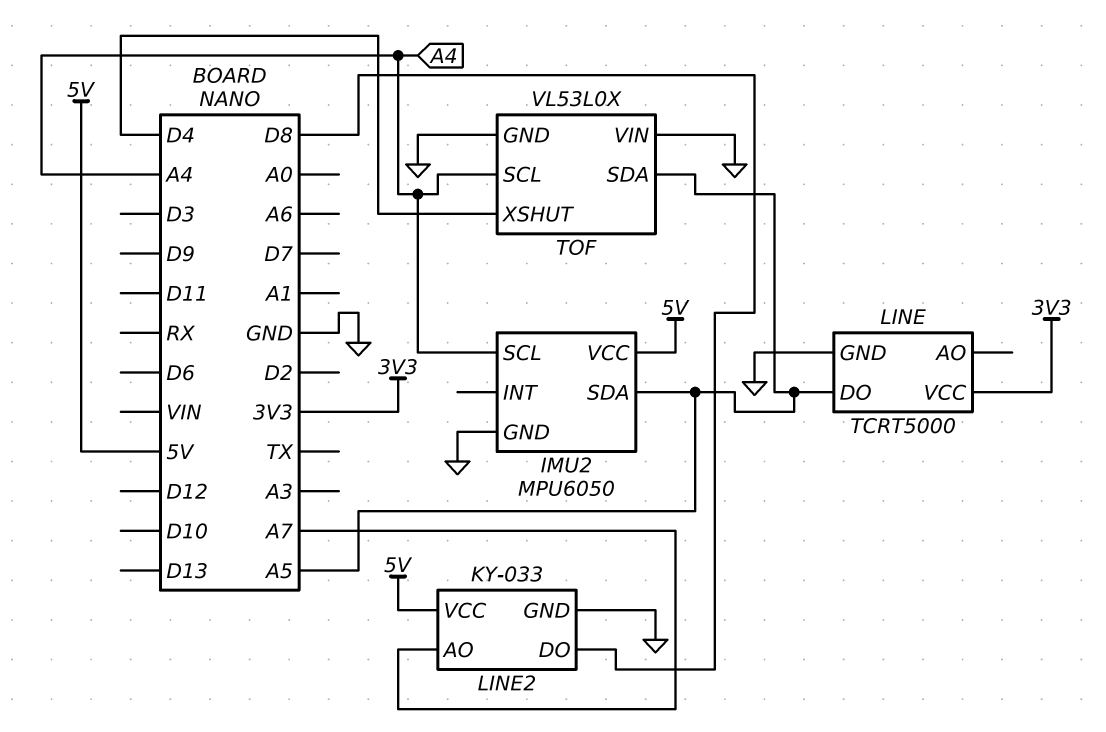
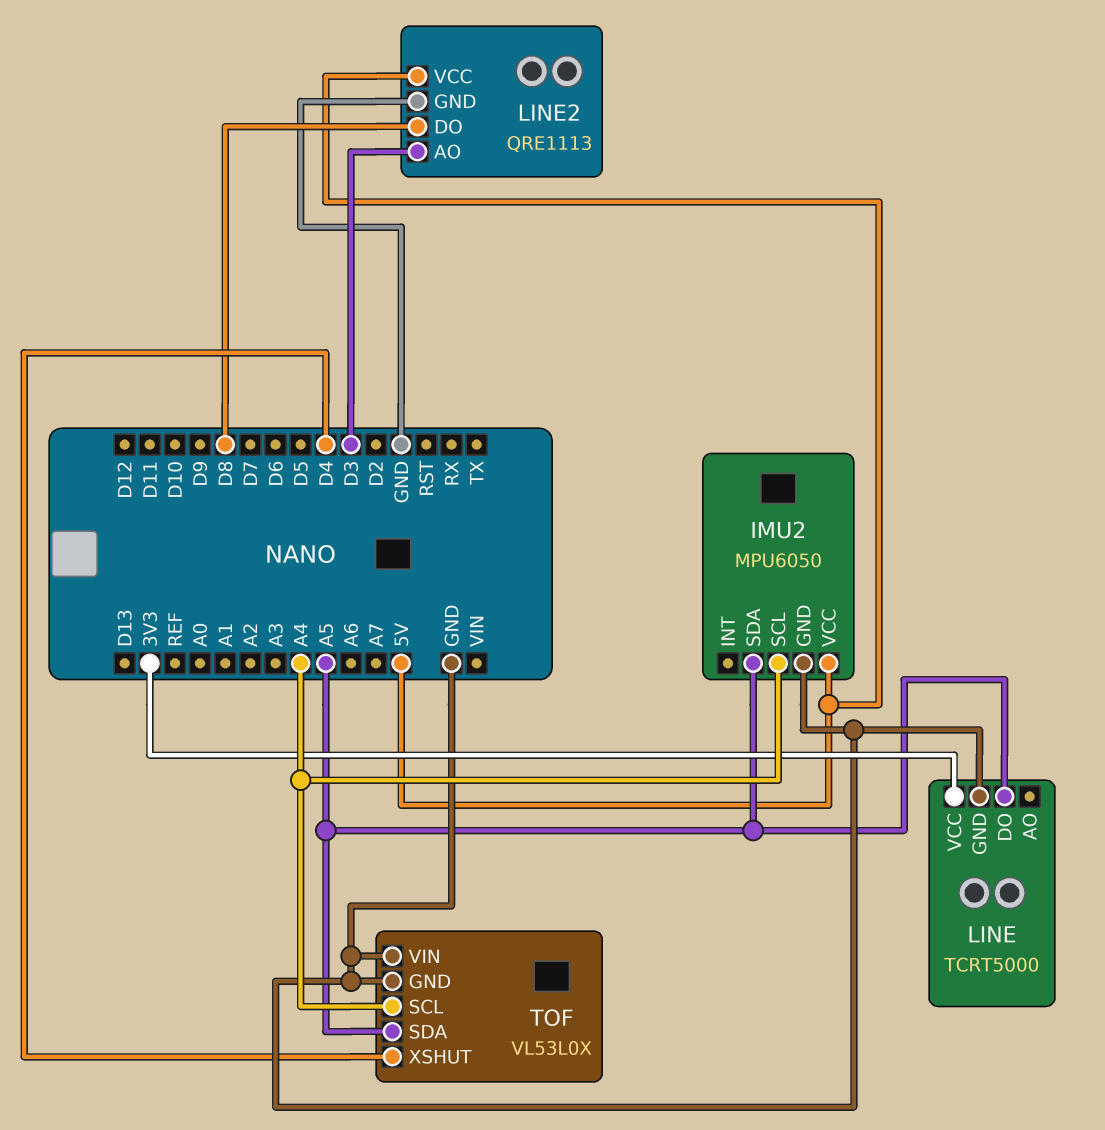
LINE2: KY-033 -> QRE1113
LINE2 pin AO: A7 -> D3

